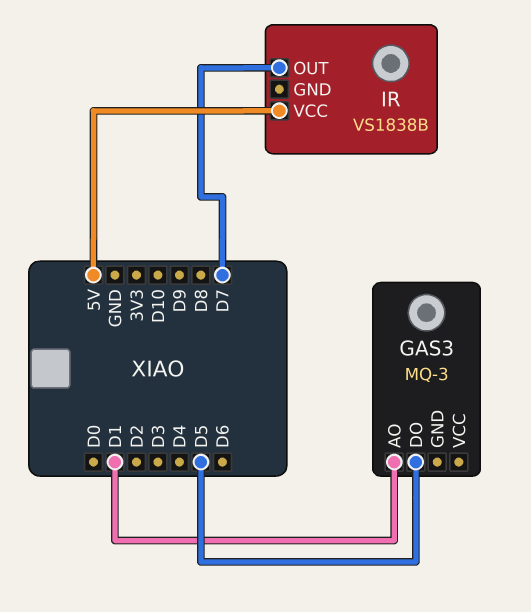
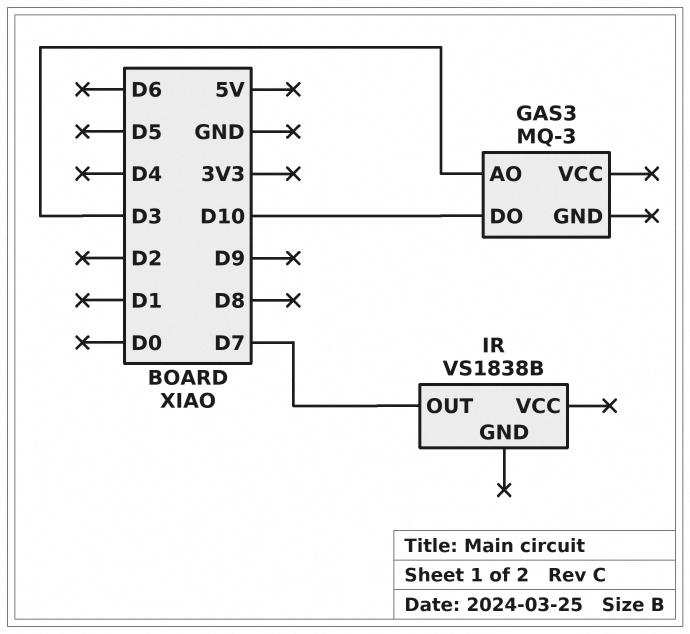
GAS3 pin AO: D1 -> D3
GAS3 pin DO: D5 -> D10
IR pin VCC: 5V -> none

